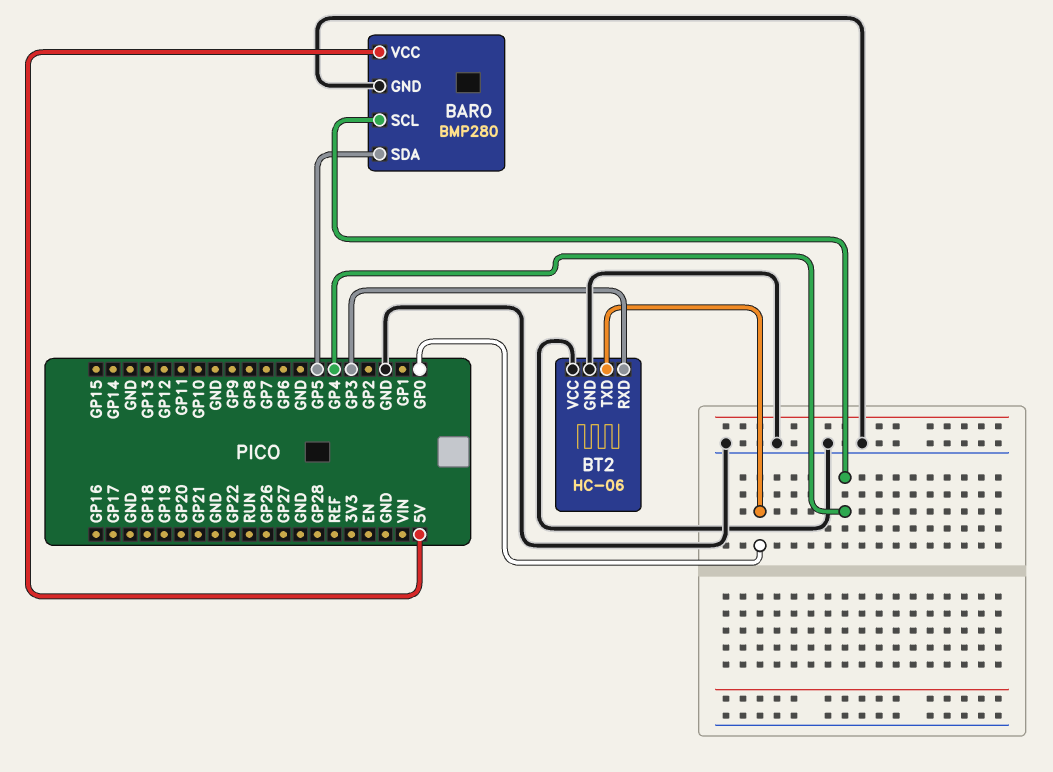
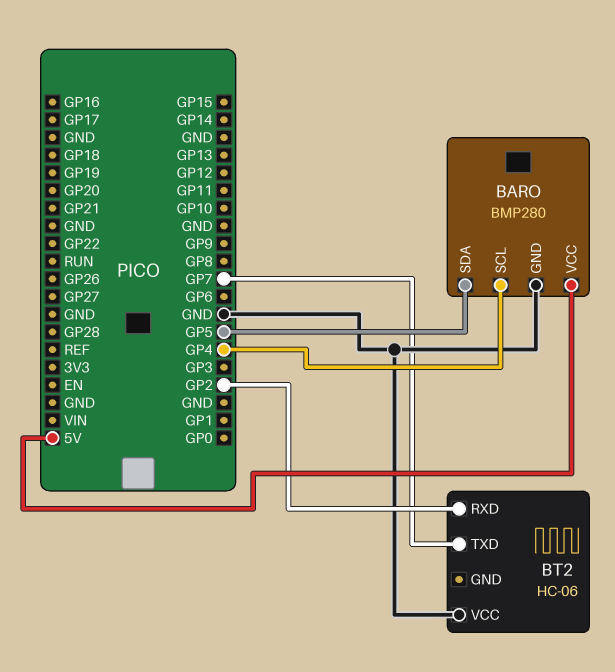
BT2 pin GND: GND -> none
BT2 pin RXD: GP3 -> GP2
BT2 pin TXD: GP0 -> GP7

